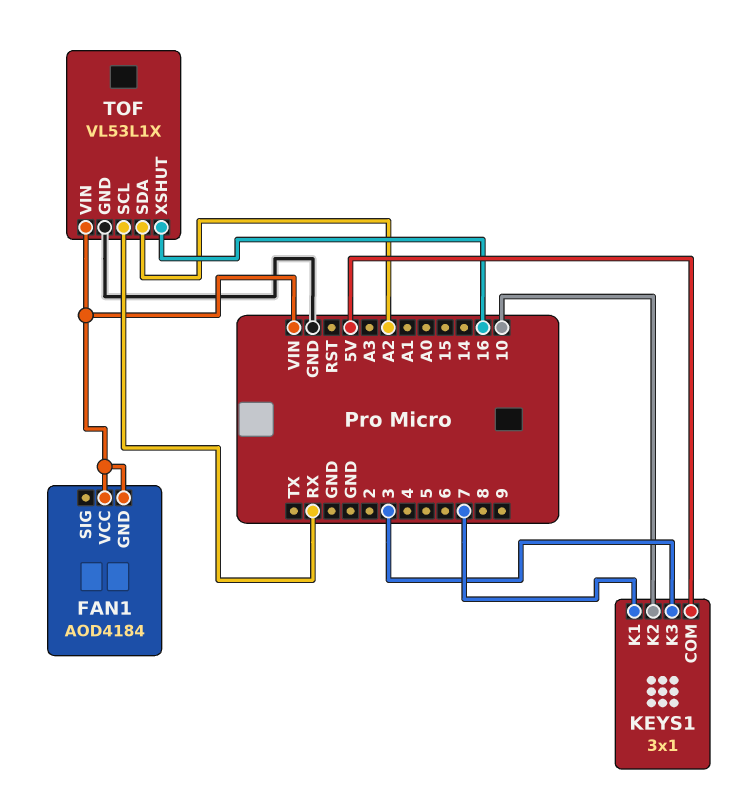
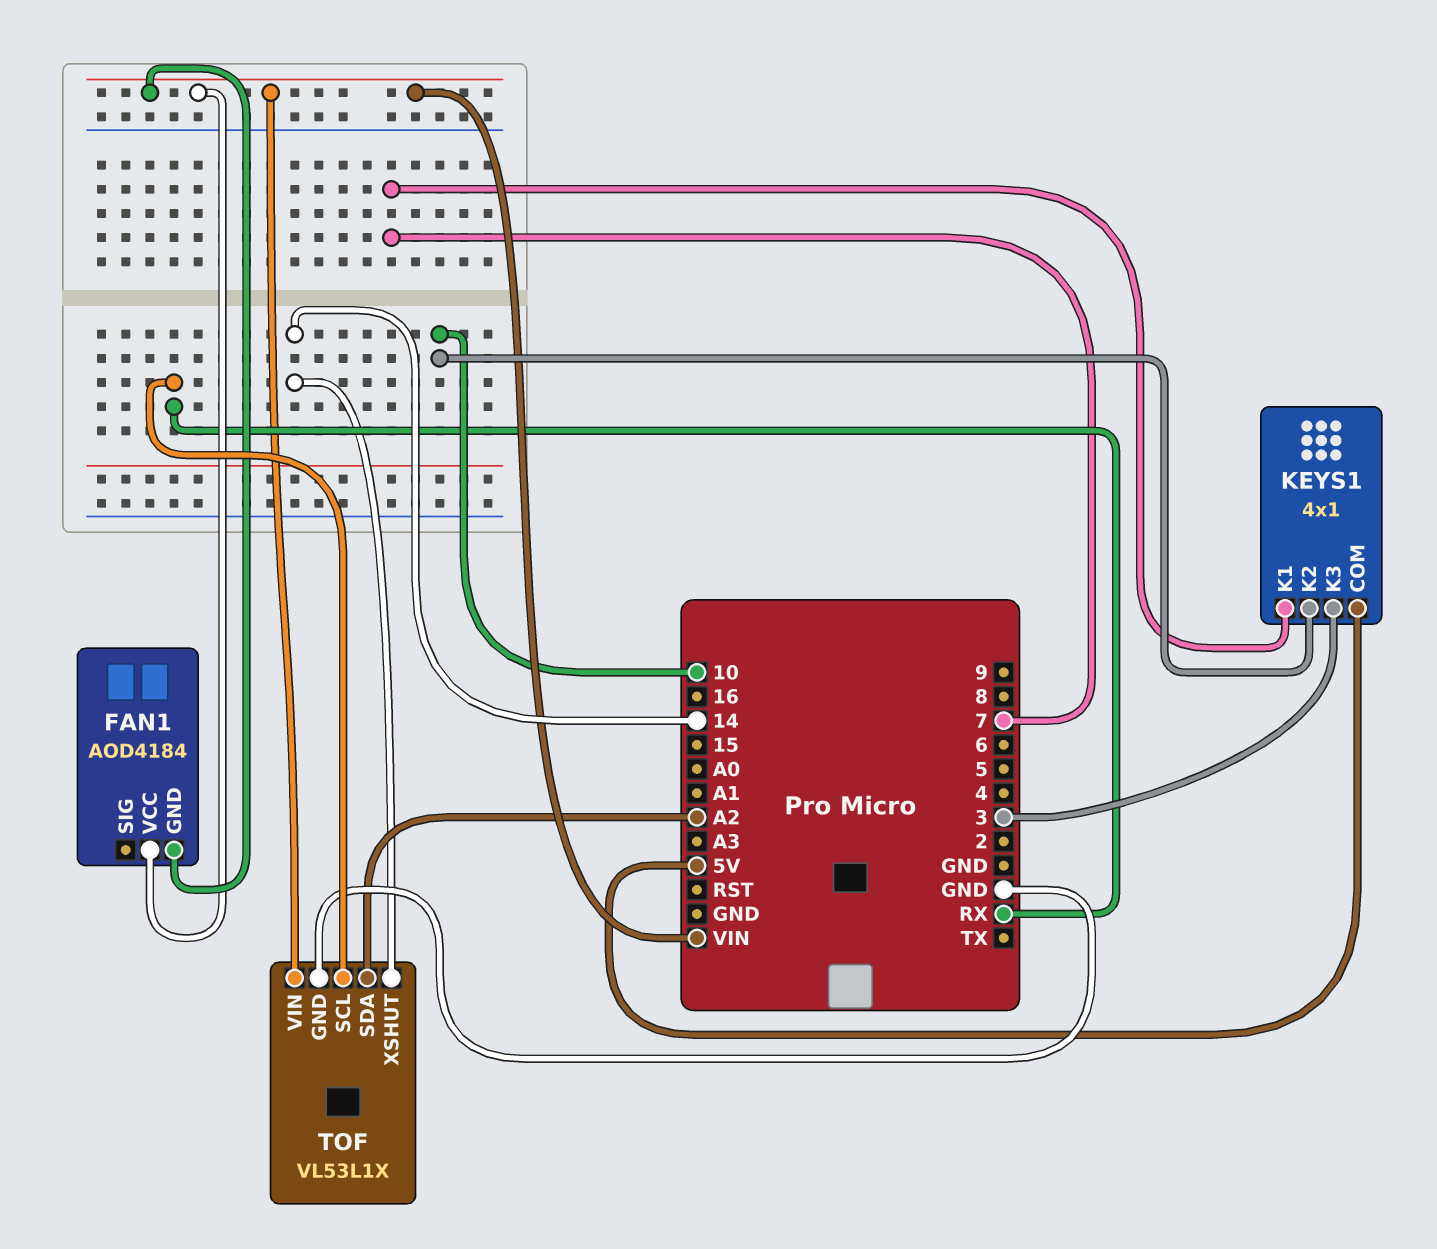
KEYS1: 3x1 -> 4x1
TOF pin XSHUT: 16 -> 14

